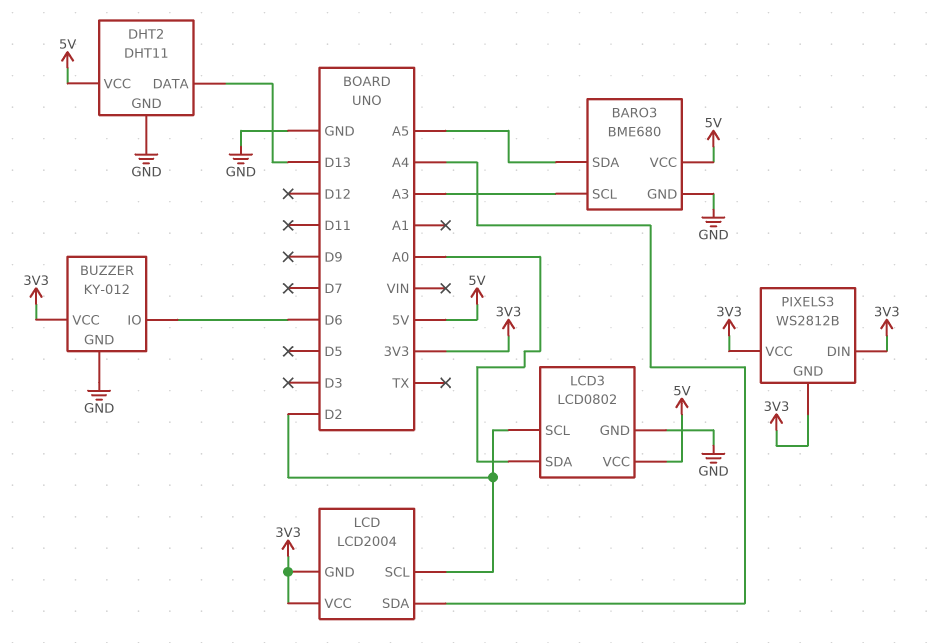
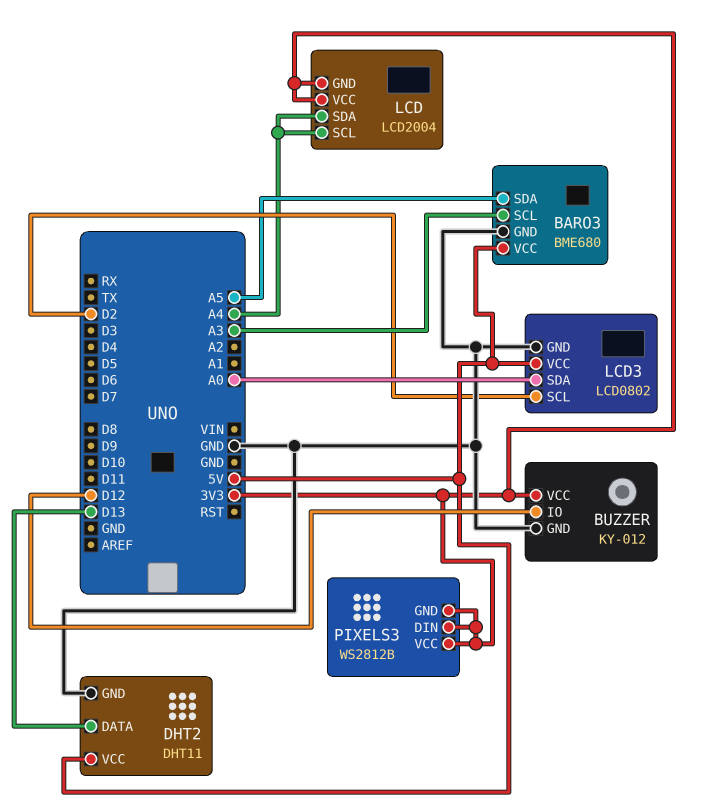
BUZZER pin IO: D6 -> D12
LCD pin SCL: D2 -> A4

